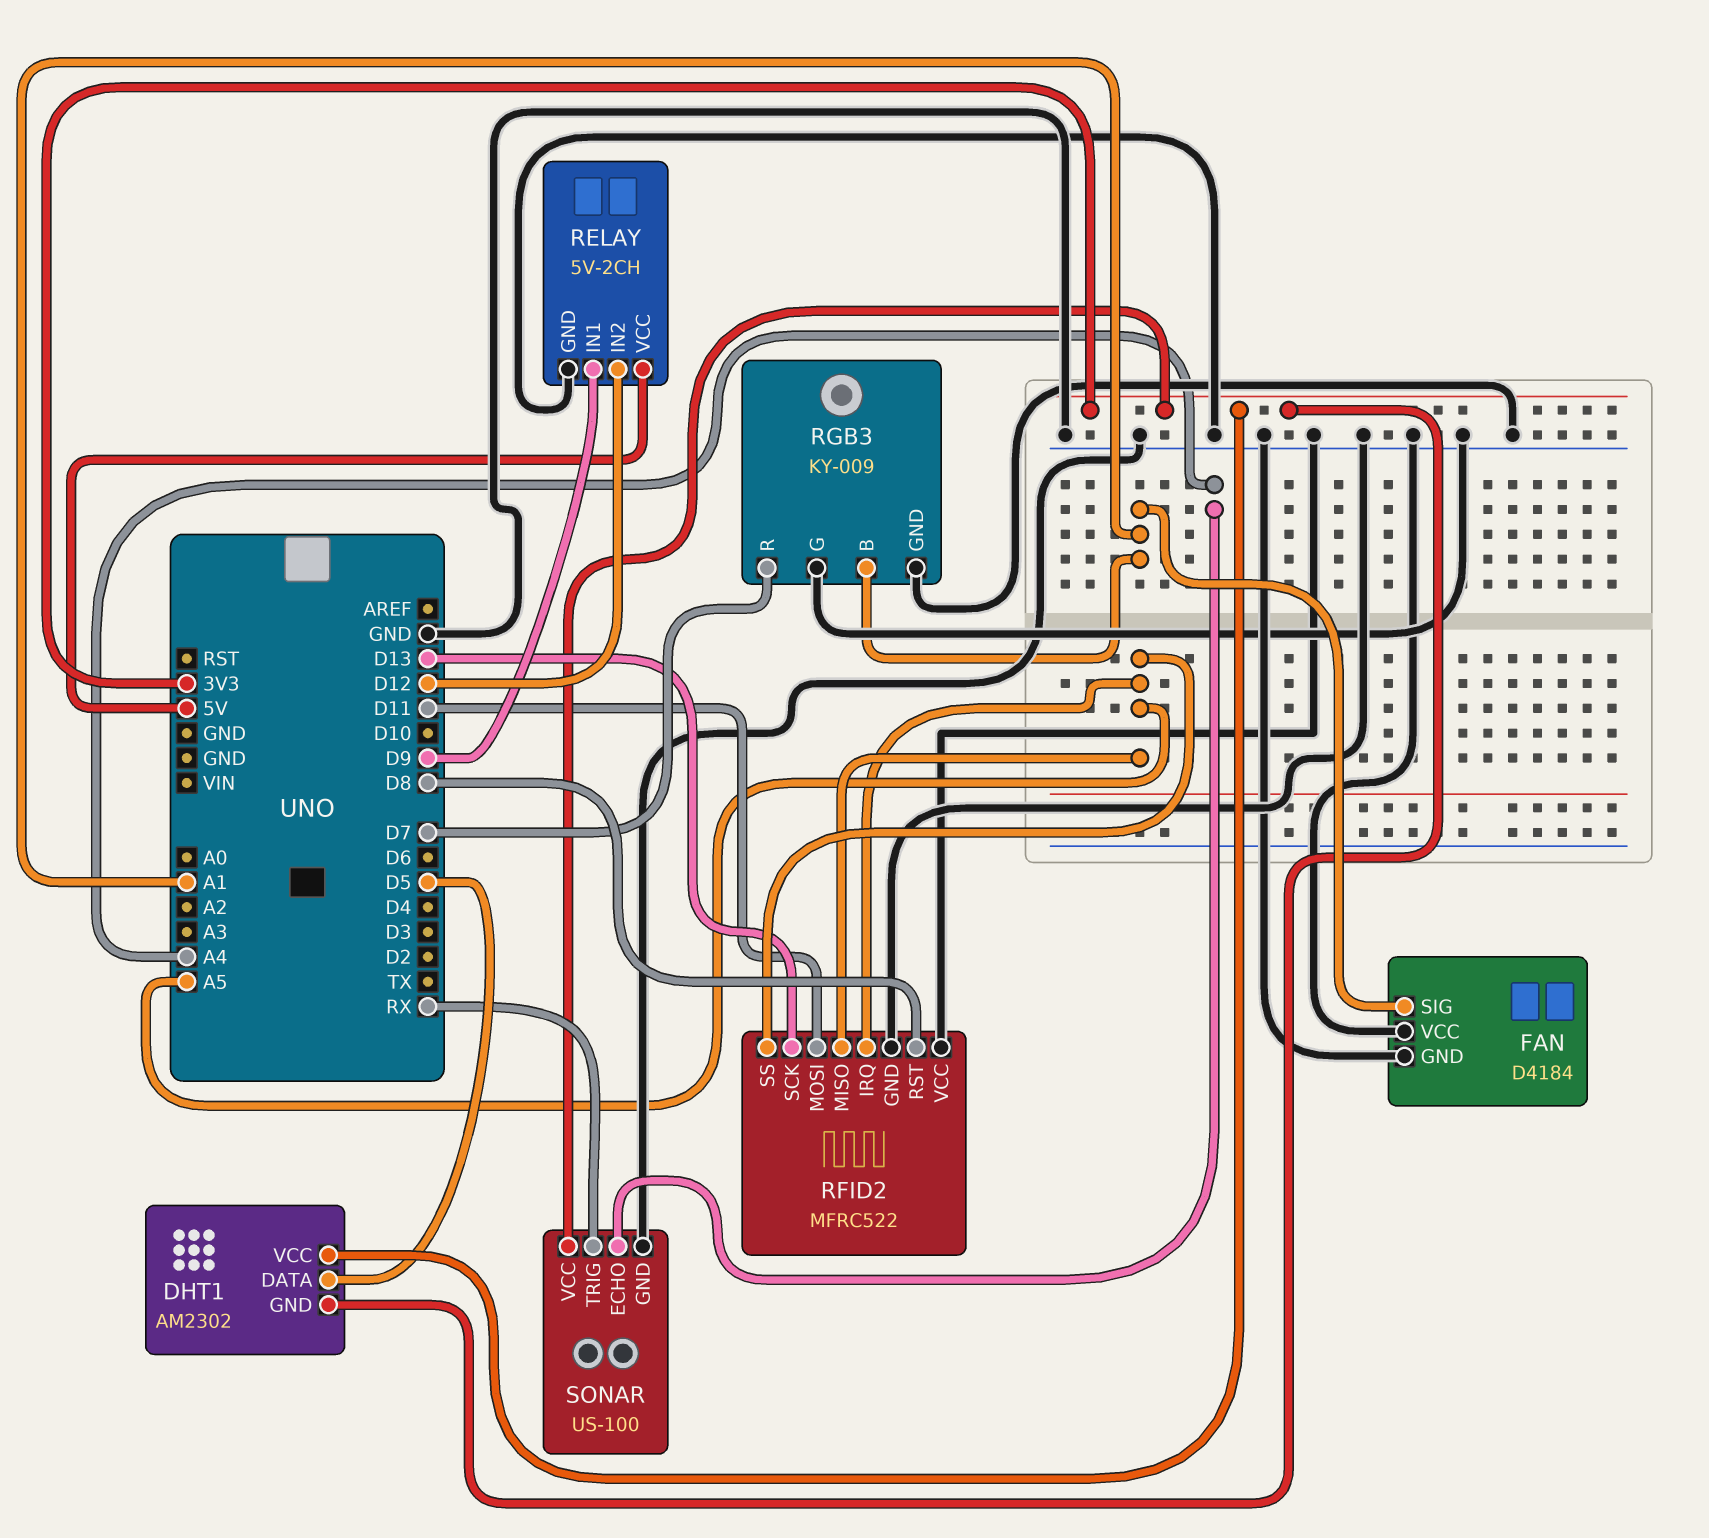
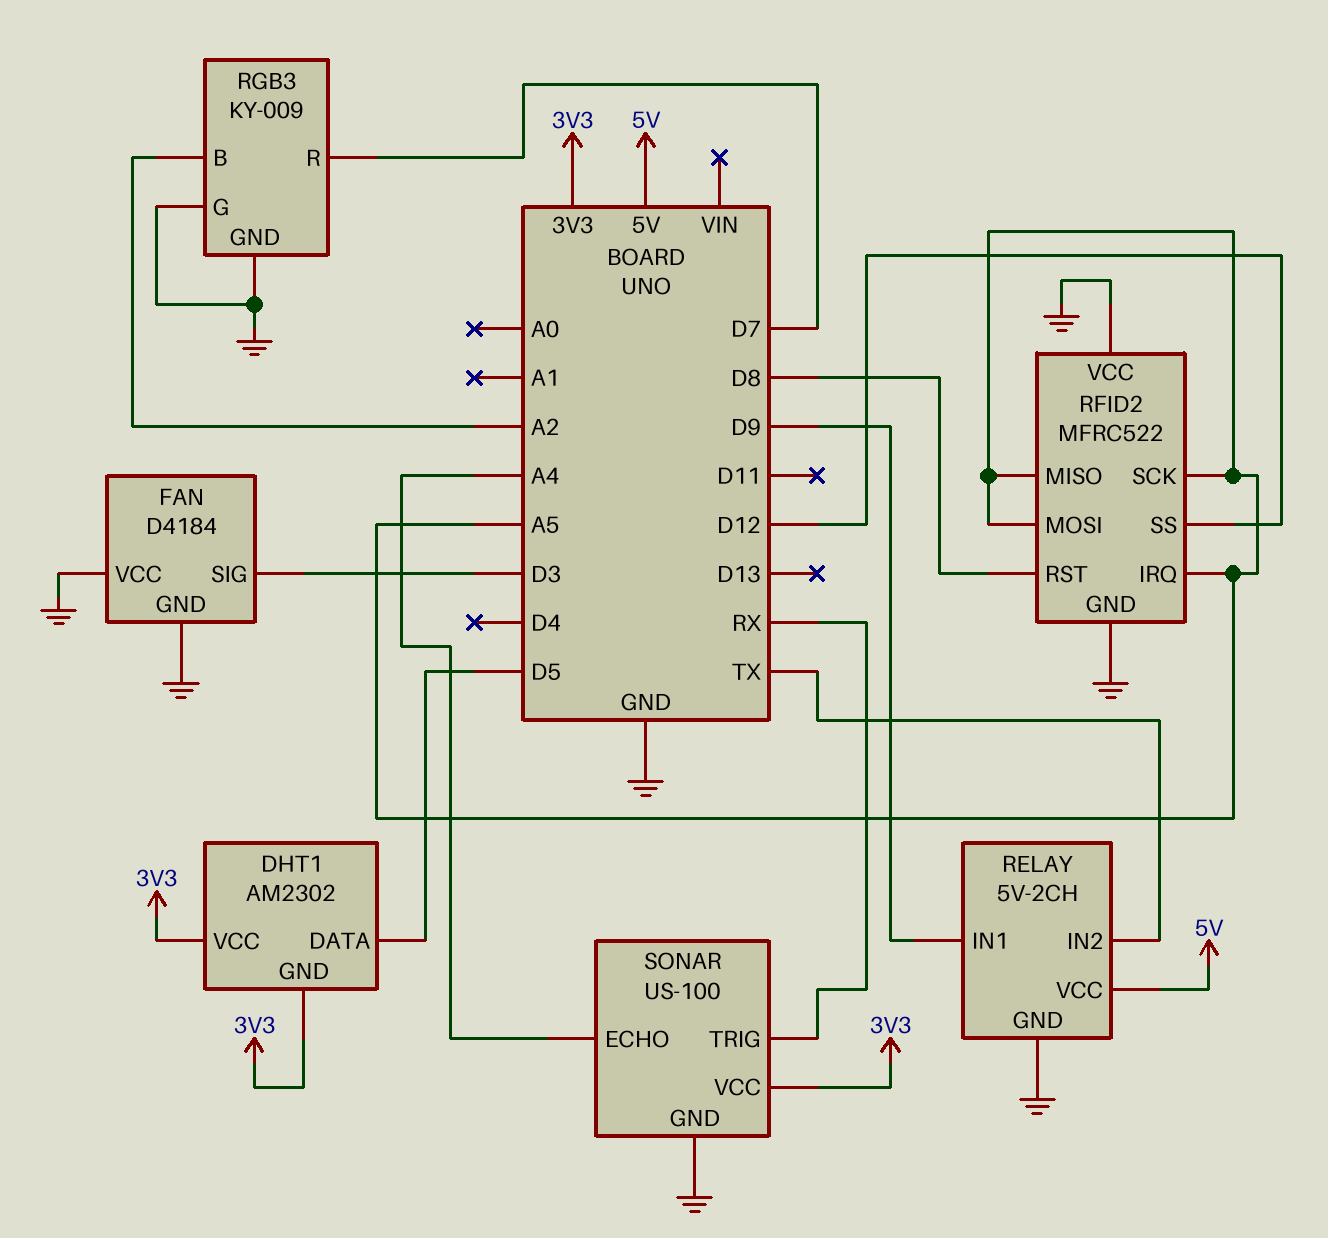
FAN pin SIG: A1 -> D3
RELAY pin IN2: D12 -> TX
RFID2 pin MOSI: D11 -> A5
RFID2 pin SCK: D13 -> A5
RFID2 pin SS: A5 -> D12
RGB3 pin B: A1 -> A2

